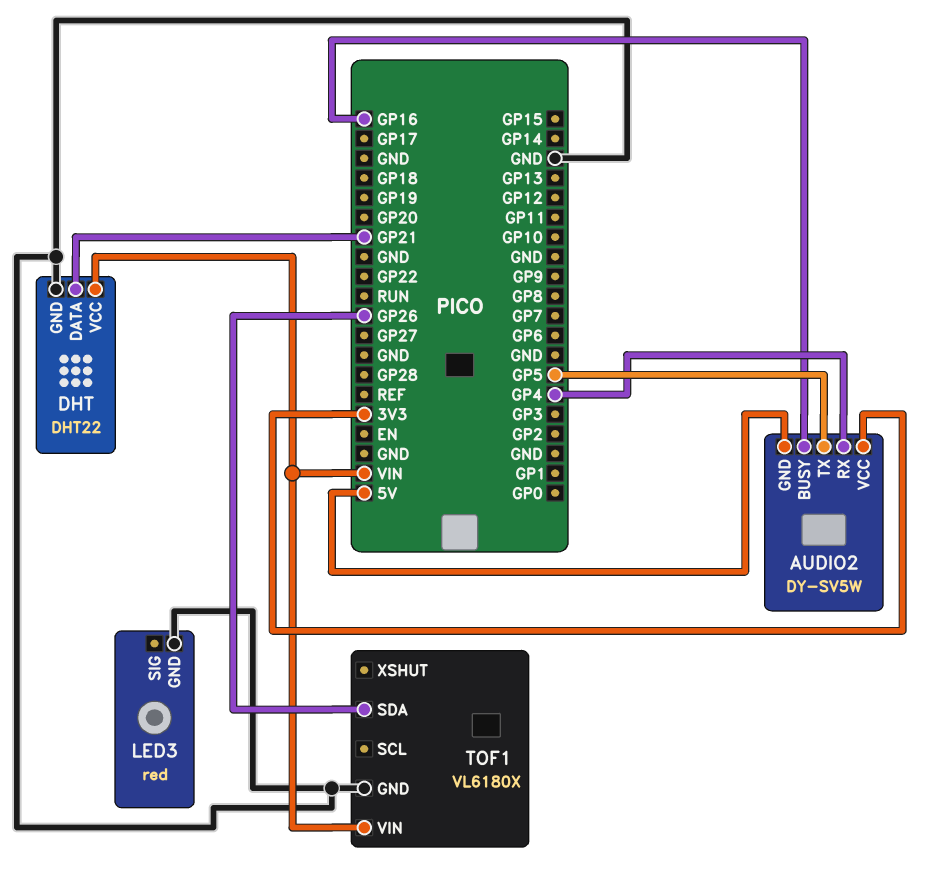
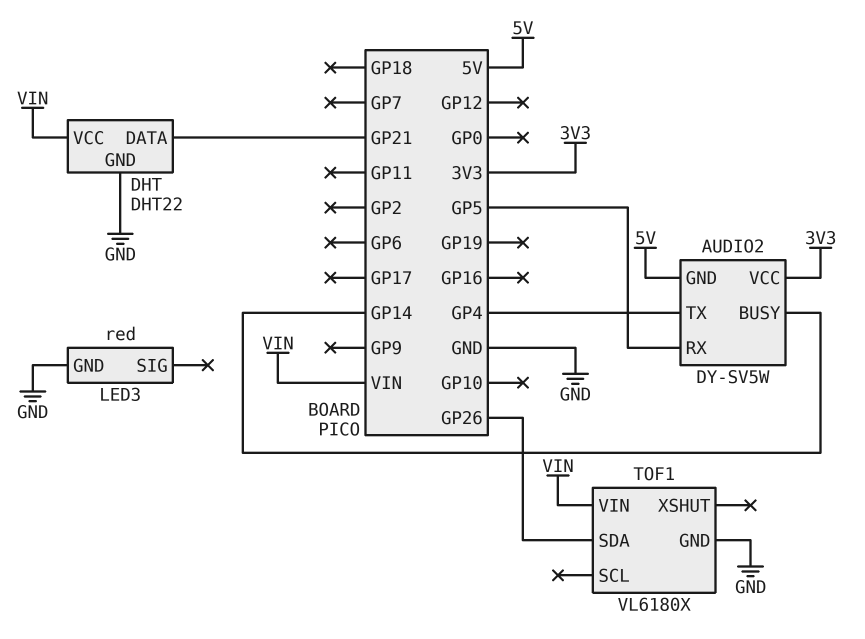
AUDIO2 pin BUSY: GP16 -> GP14
AUDIO2 pin RX: GP4 -> GP5
AUDIO2 pin TX: GP5 -> GP4

